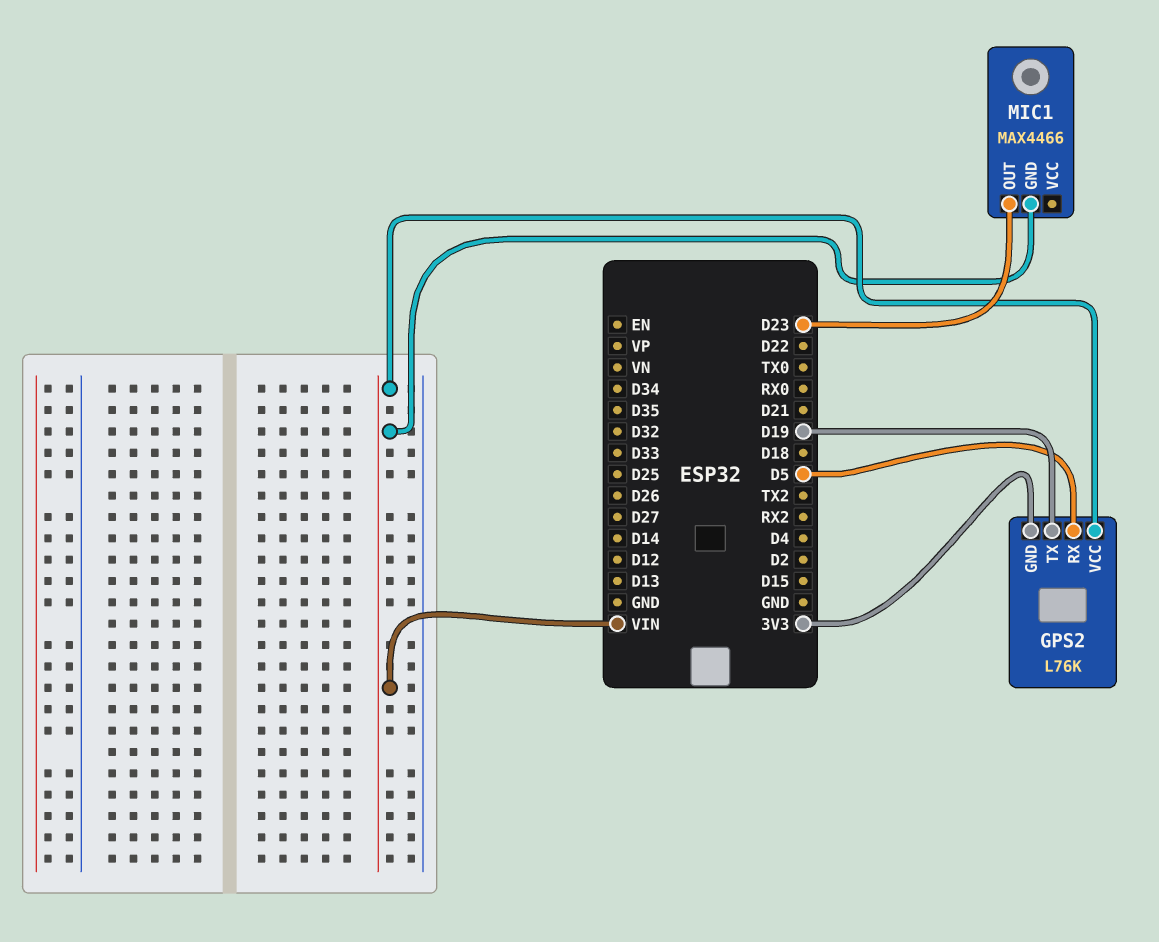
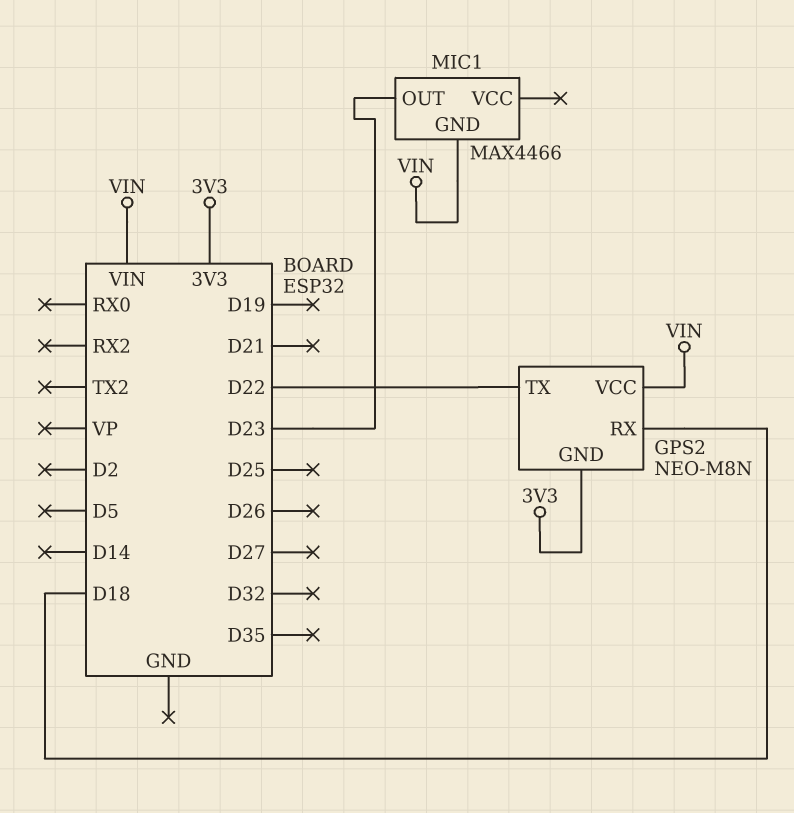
GPS2: L76K -> NEO-M8N
GPS2 pin RX: D5 -> D18
GPS2 pin TX: D19 -> D22

